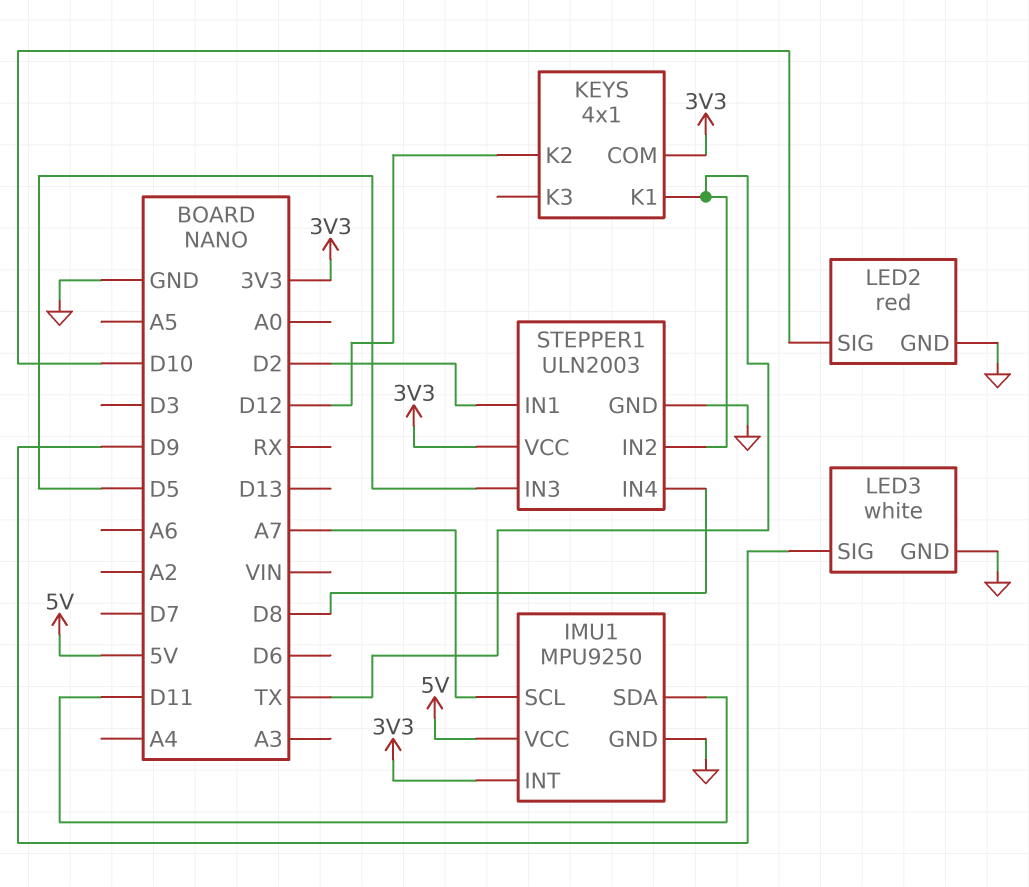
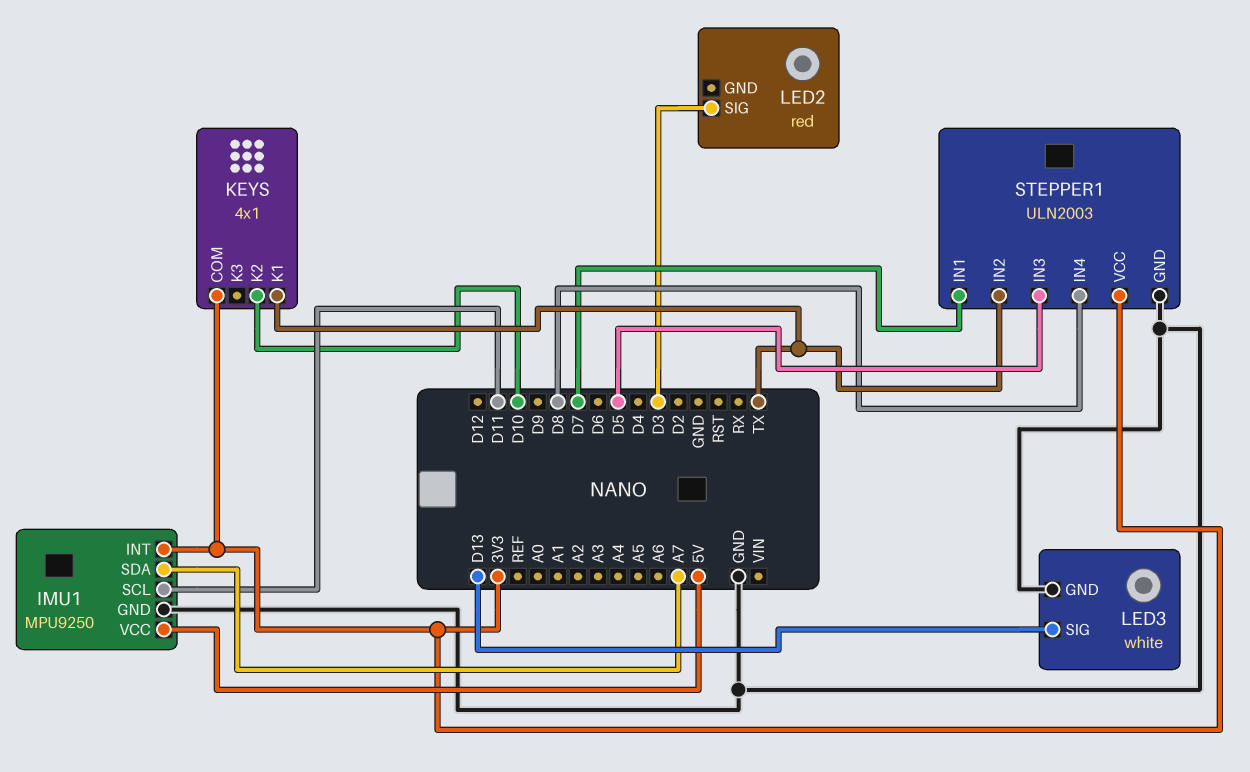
IMU1 pin SCL: A7 -> D11
IMU1 pin SDA: D11 -> A7
KEYS pin K2: D12 -> D10
LED2 pin GND: GND -> none
LED2 pin SIG: D10 -> D3
LED3 pin SIG: D9 -> D13
STEPPER1 pin IN1: D2 -> D7

